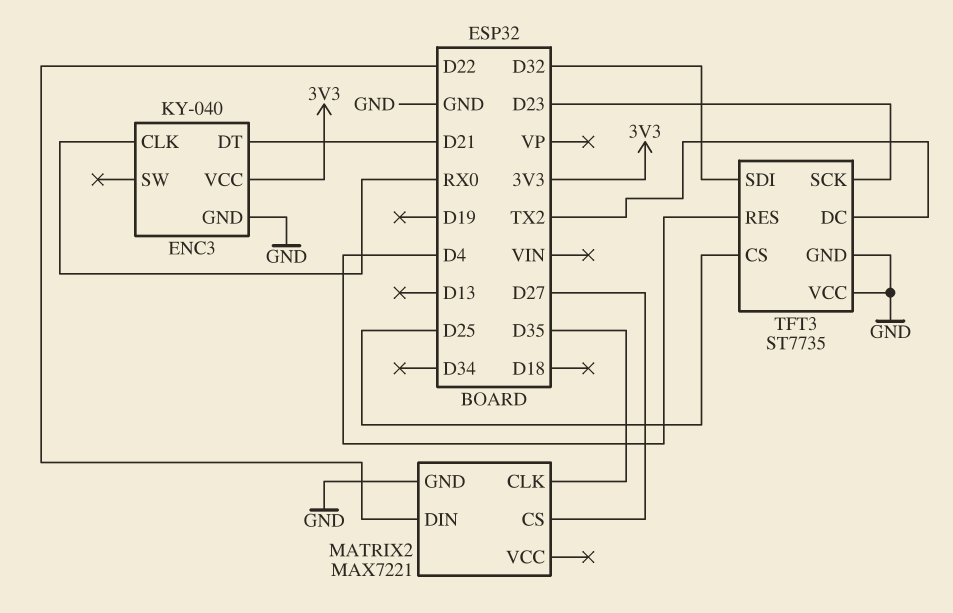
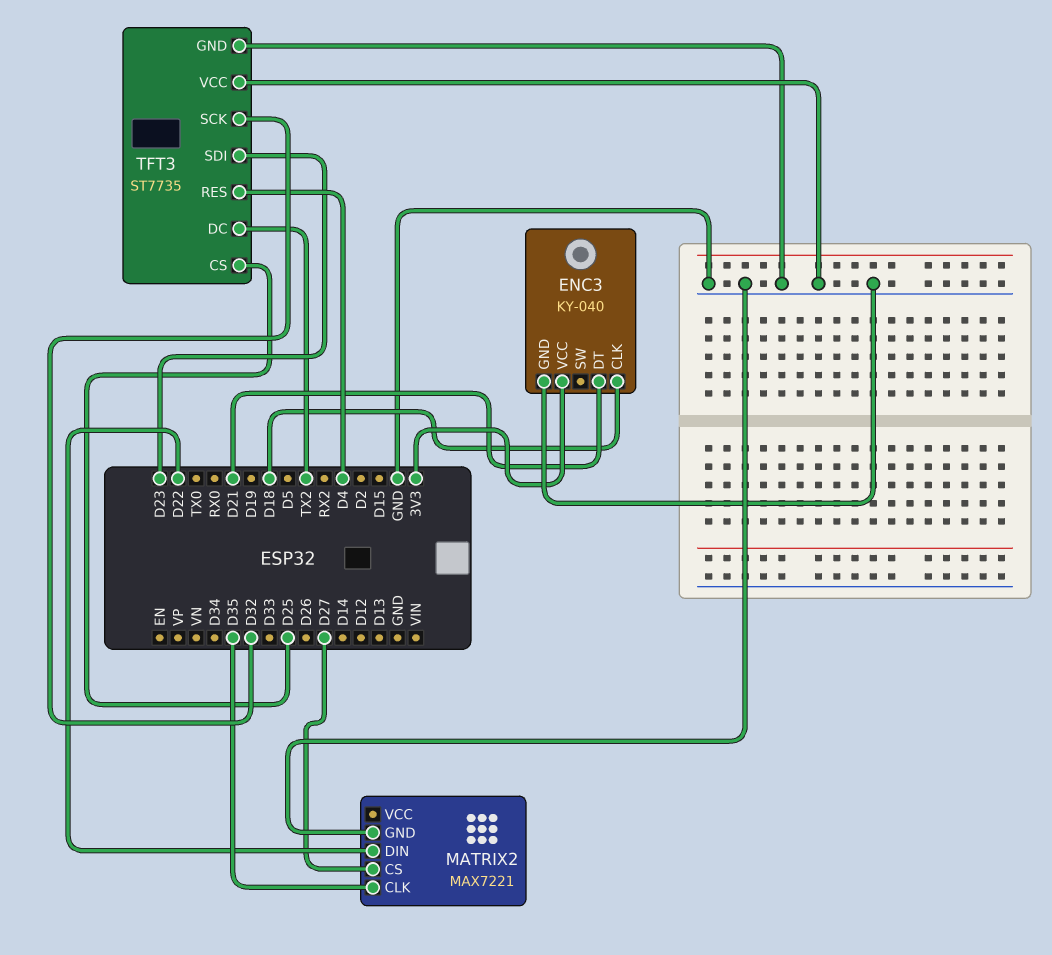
ENC3 pin CLK: RX0 -> D18
TFT3 pin SCK: D23 -> D32
TFT3 pin SDI: D32 -> D23

